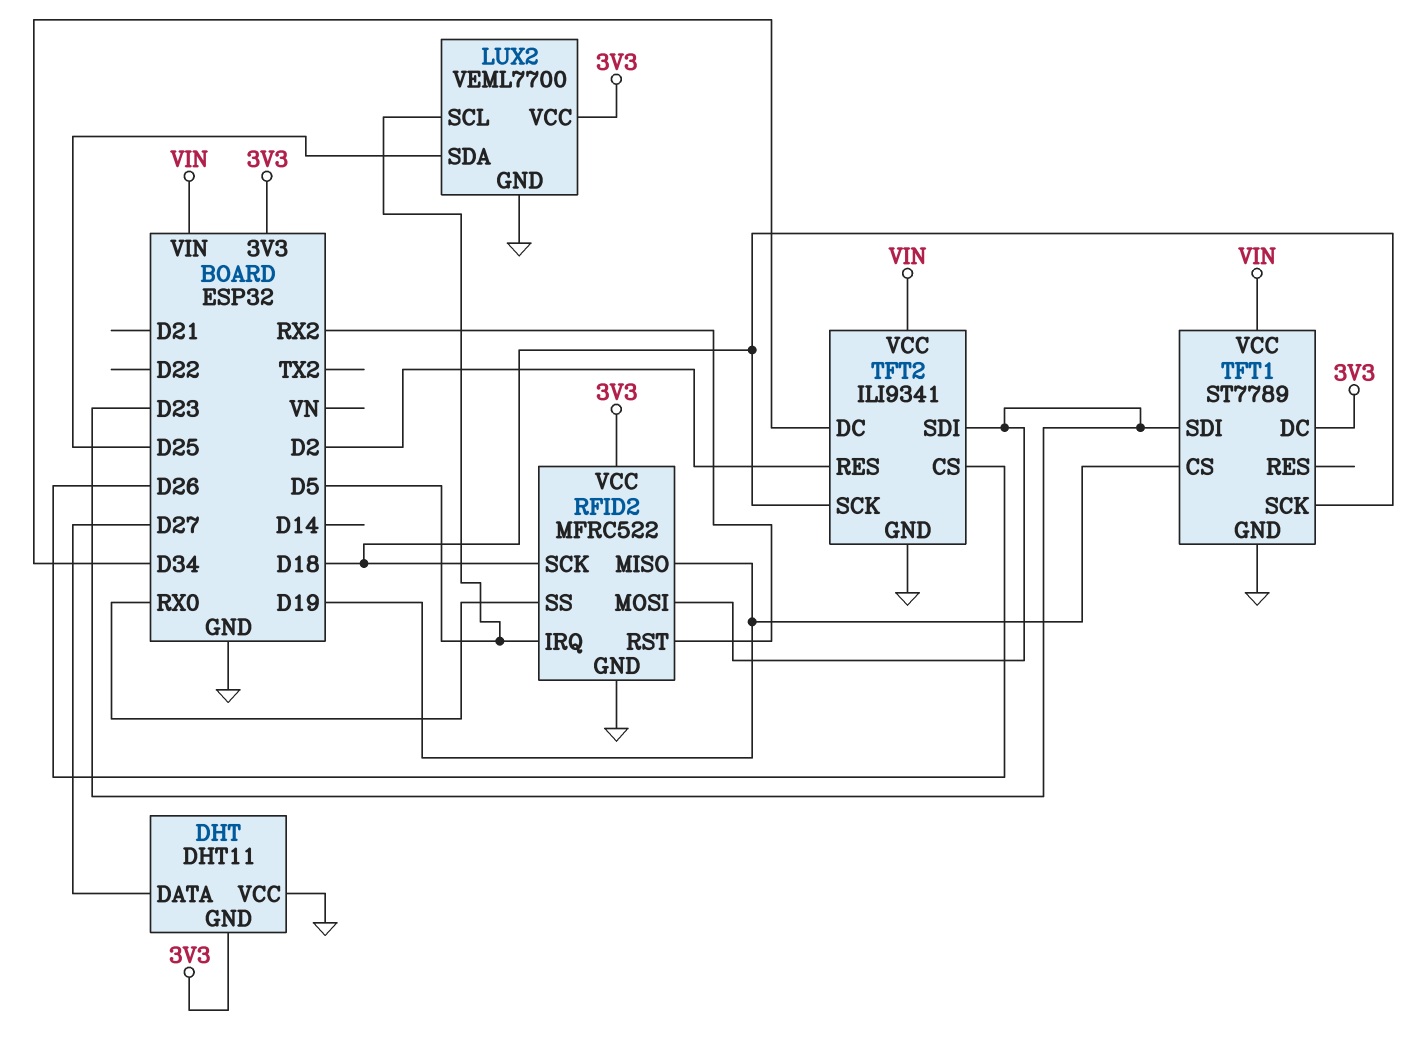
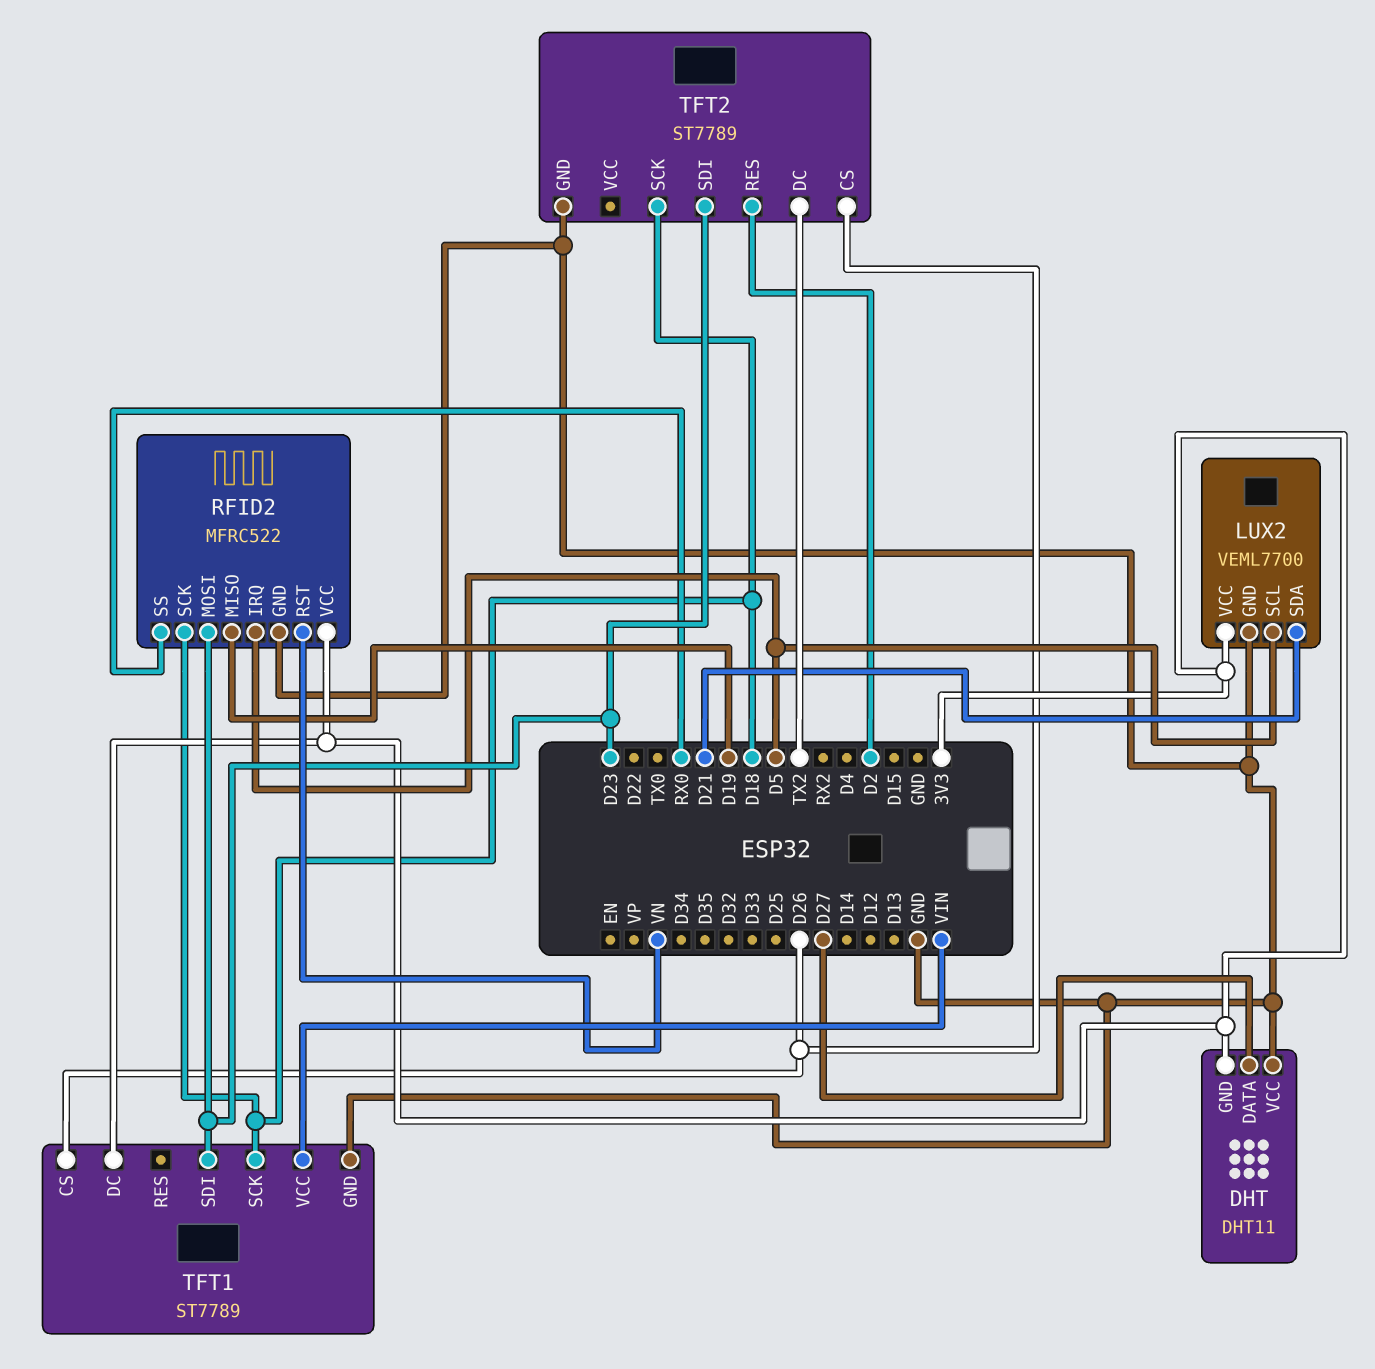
LUX2 pin SDA: D25 -> D21
RFID2 pin RST: RX2 -> VN
TFT1 pin CS: D19 -> D26
TFT2: ILI9341 -> ST7789
TFT2 pin DC: D34 -> TX2
TFT2 pin VCC: VIN -> none

